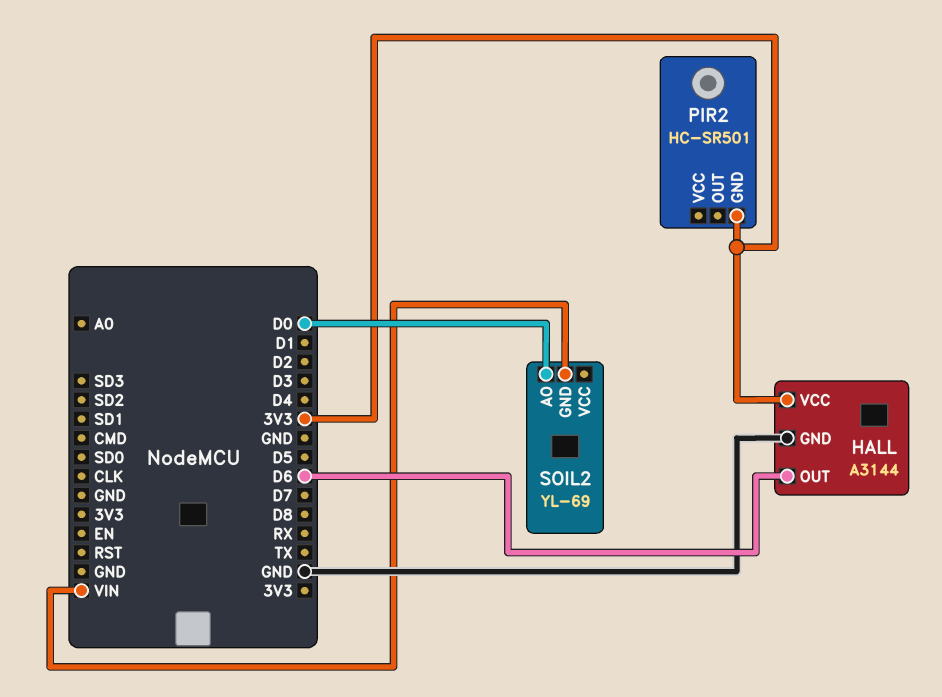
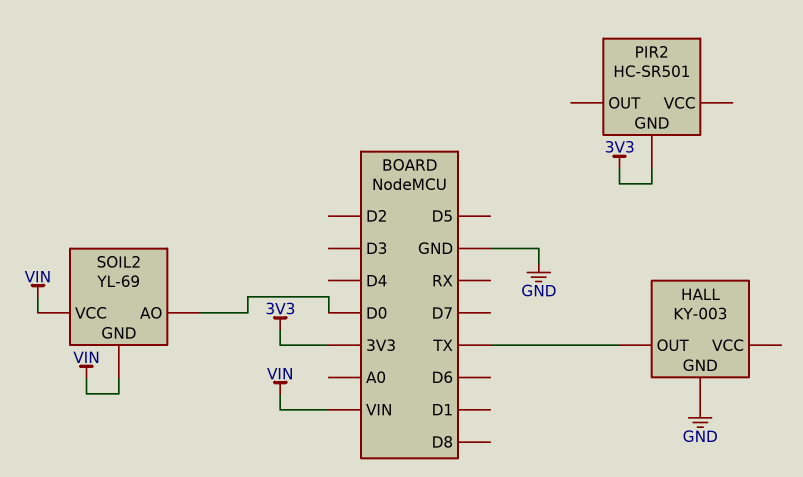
HALL: A3144 -> KY-003
HALL pin OUT: D6 -> TX
HALL pin VCC: 3V3 -> none
SOIL2 pin VCC: none -> VIN

